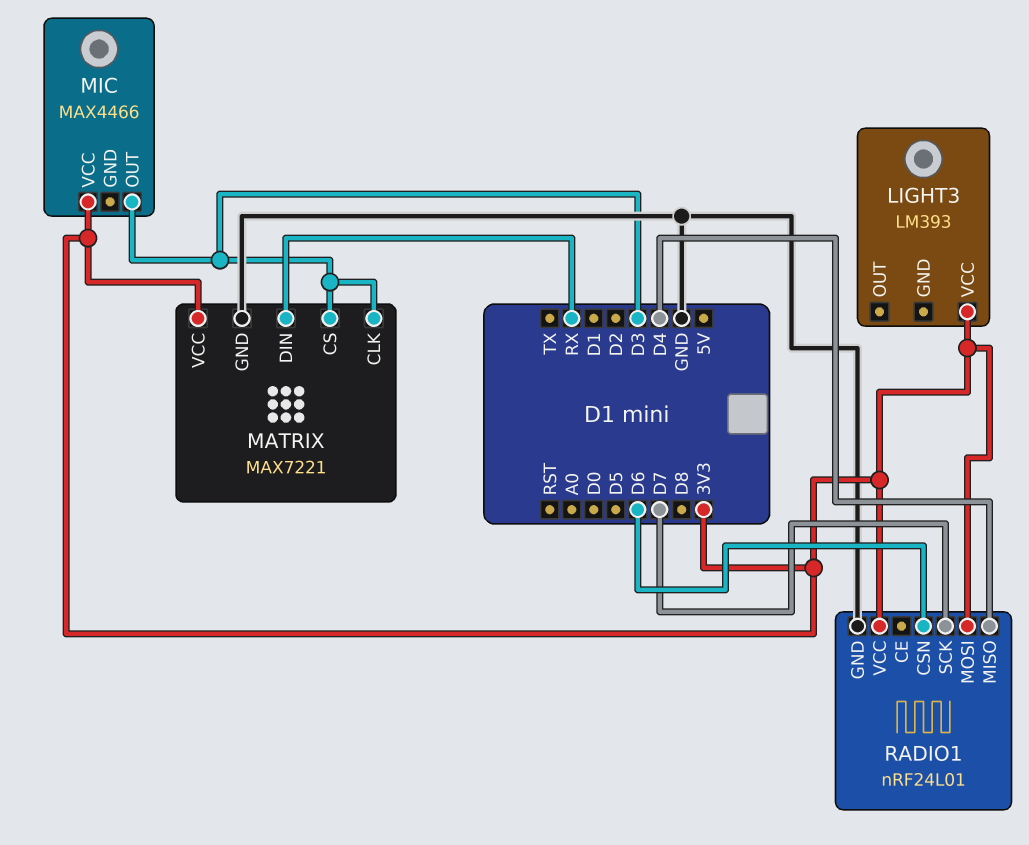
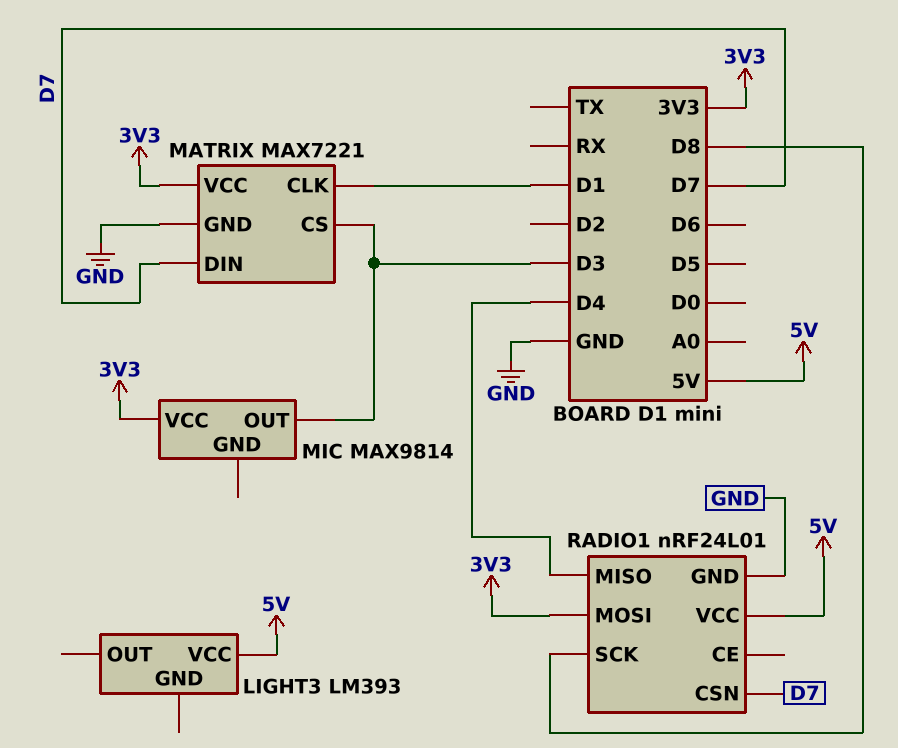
LIGHT3 pin VCC: 3V3 -> 5V
MATRIX pin CLK: D3 -> D1
MATRIX pin DIN: RX -> D7
MIC: MAX4466 -> MAX9814
RADIO1 pin CSN: D6 -> D7
RADIO1 pin SCK: D7 -> D8
RADIO1 pin VCC: 3V3 -> 5V

